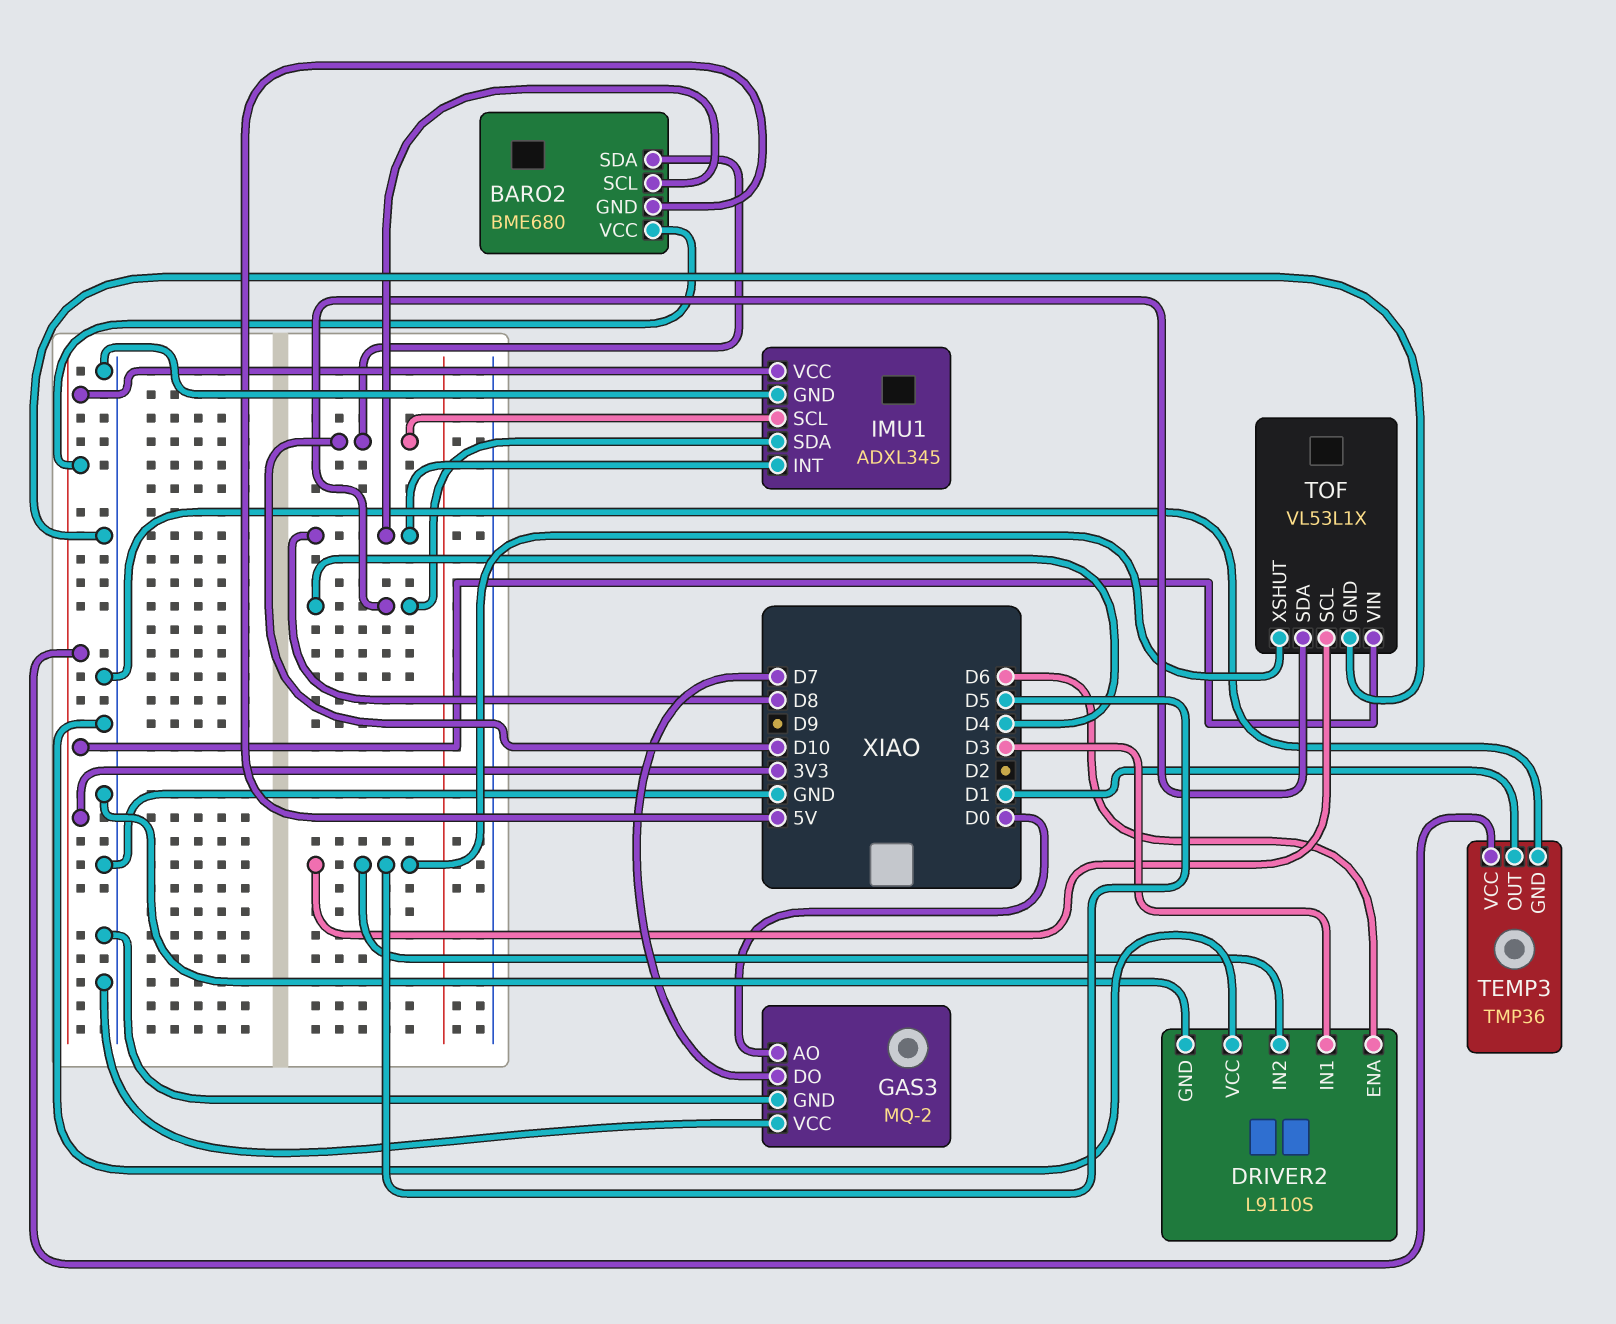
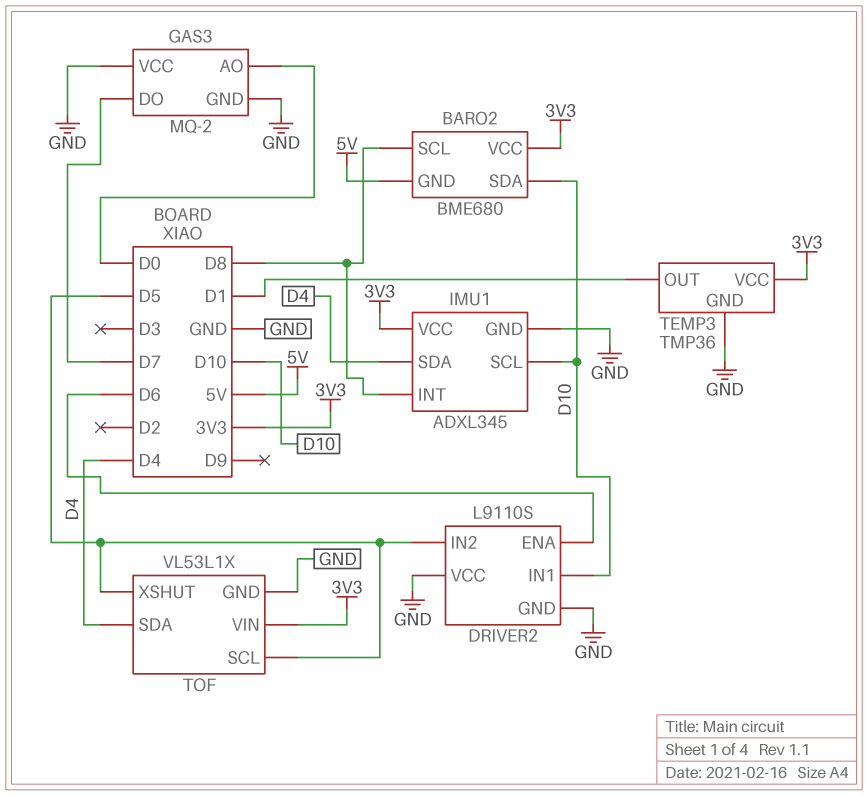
DRIVER2 pin IN1: D3 -> D10

